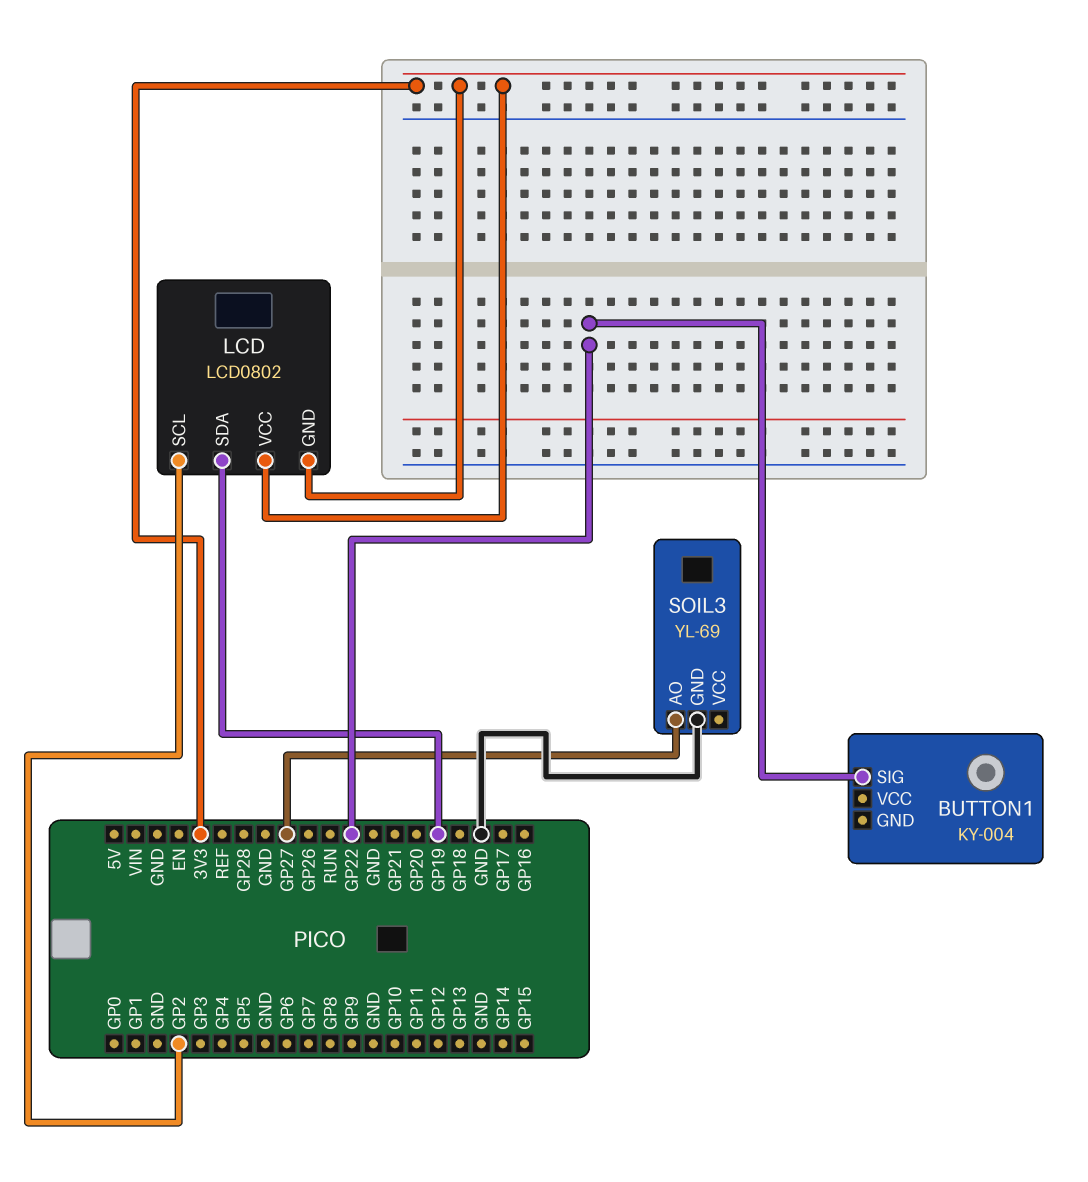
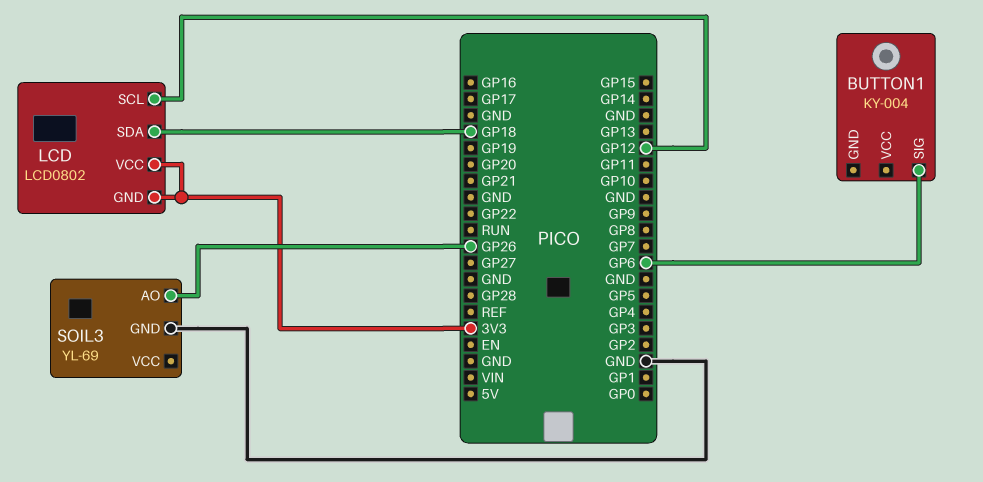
BUTTON1 pin SIG: GP22 -> GP6
LCD pin SCL: GP2 -> GP12
LCD pin SDA: GP19 -> GP18
SOIL3 pin AO: GP27 -> GP26

